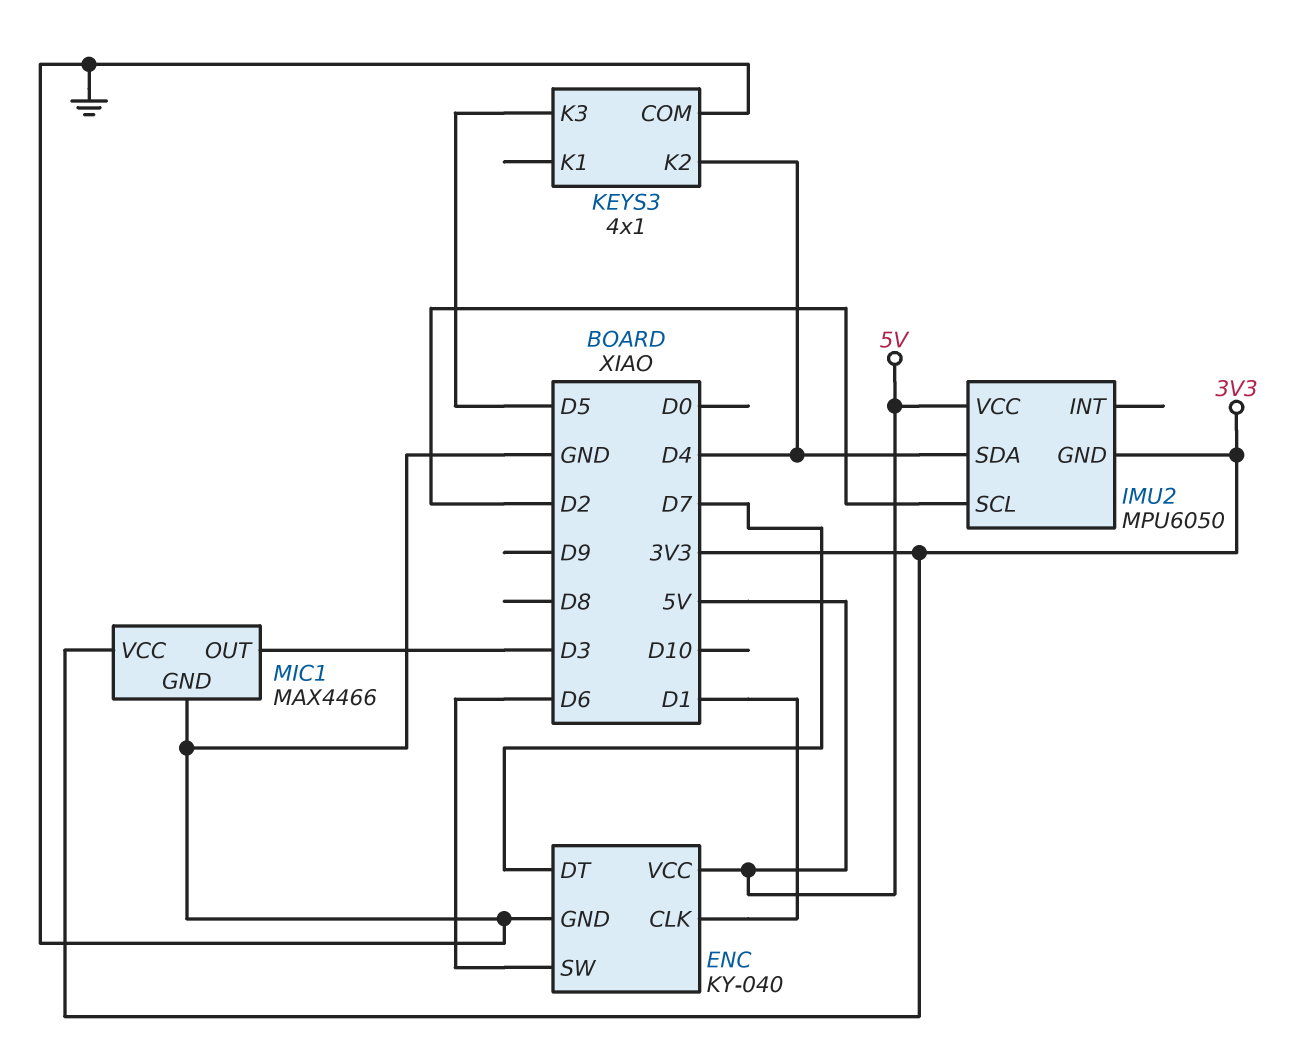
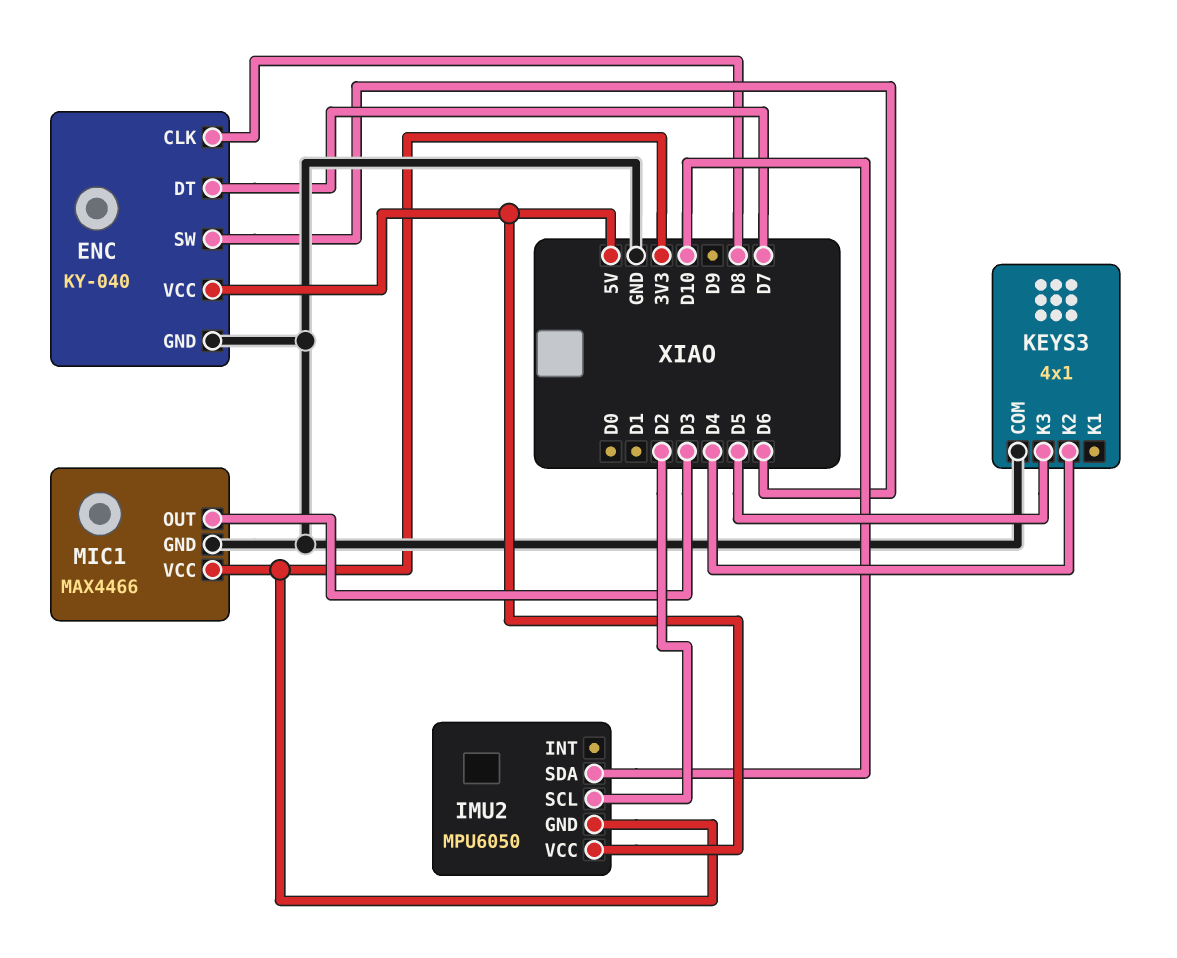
ENC pin CLK: D1 -> D8
IMU2 pin SDA: D4 -> D10

